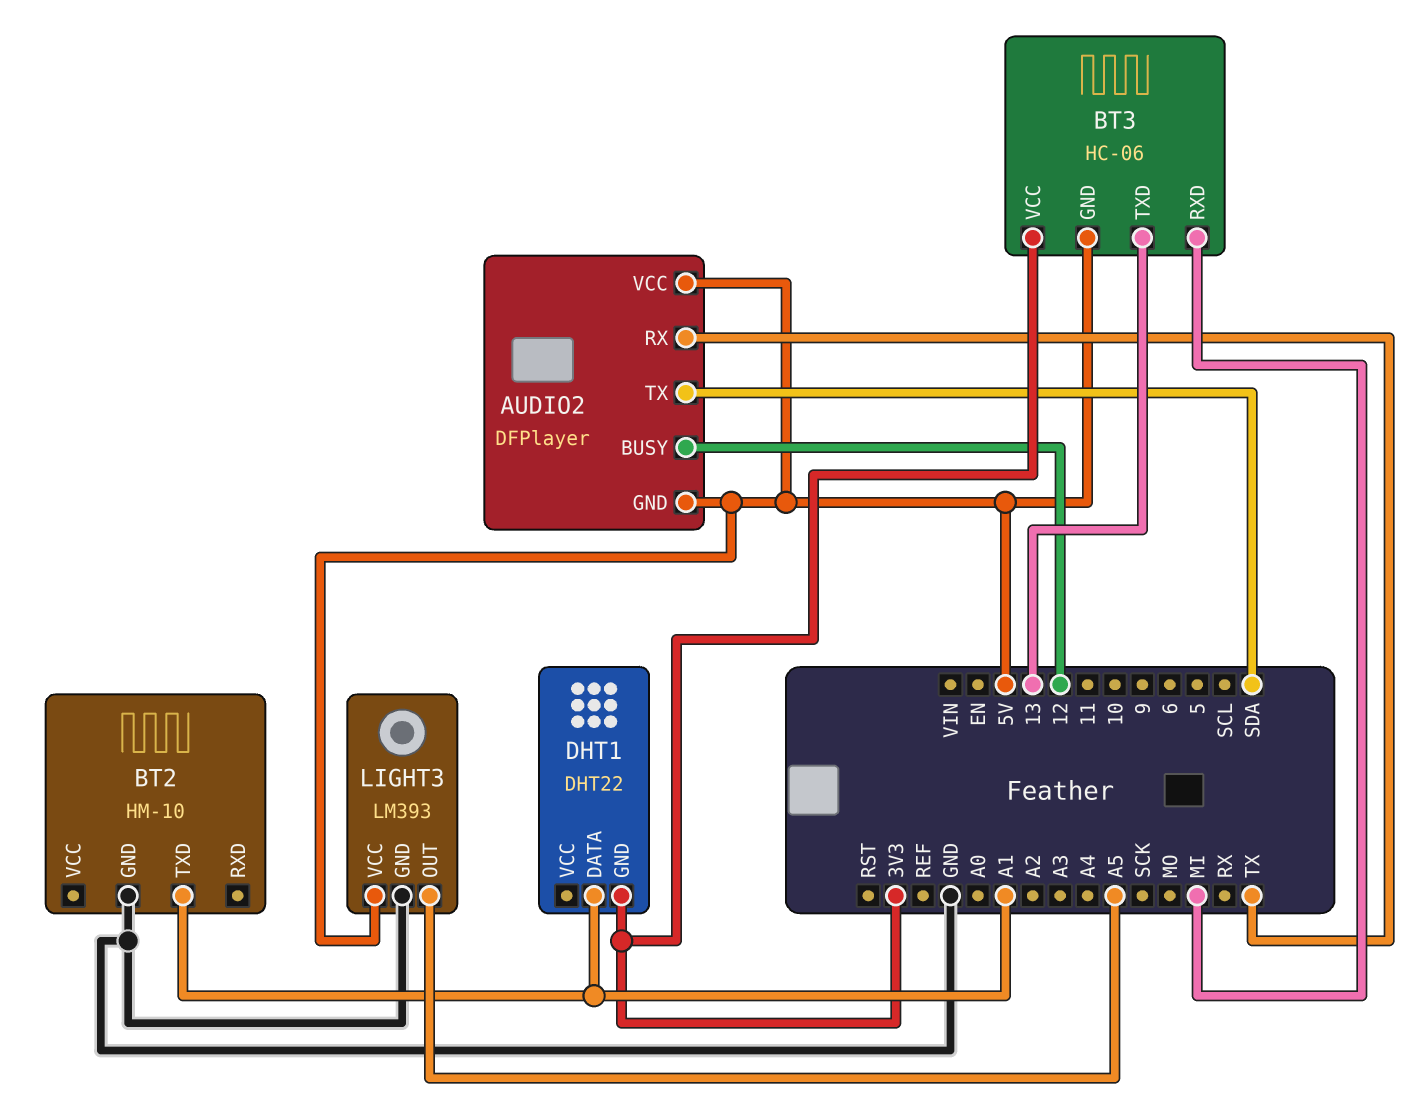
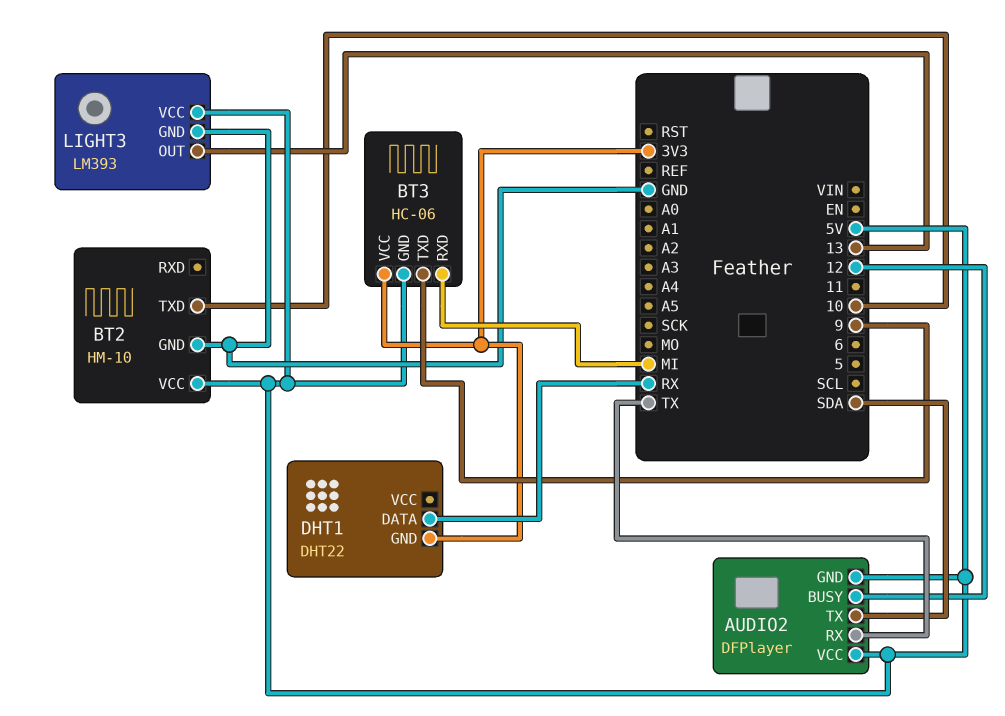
BT2 pin TXD: A1 -> 10
BT2 pin VCC: none -> 5V
BT3 pin TXD: 13 -> 9
DHT1 pin DATA: A1 -> RX
LIGHT3 pin OUT: A5 -> 13

